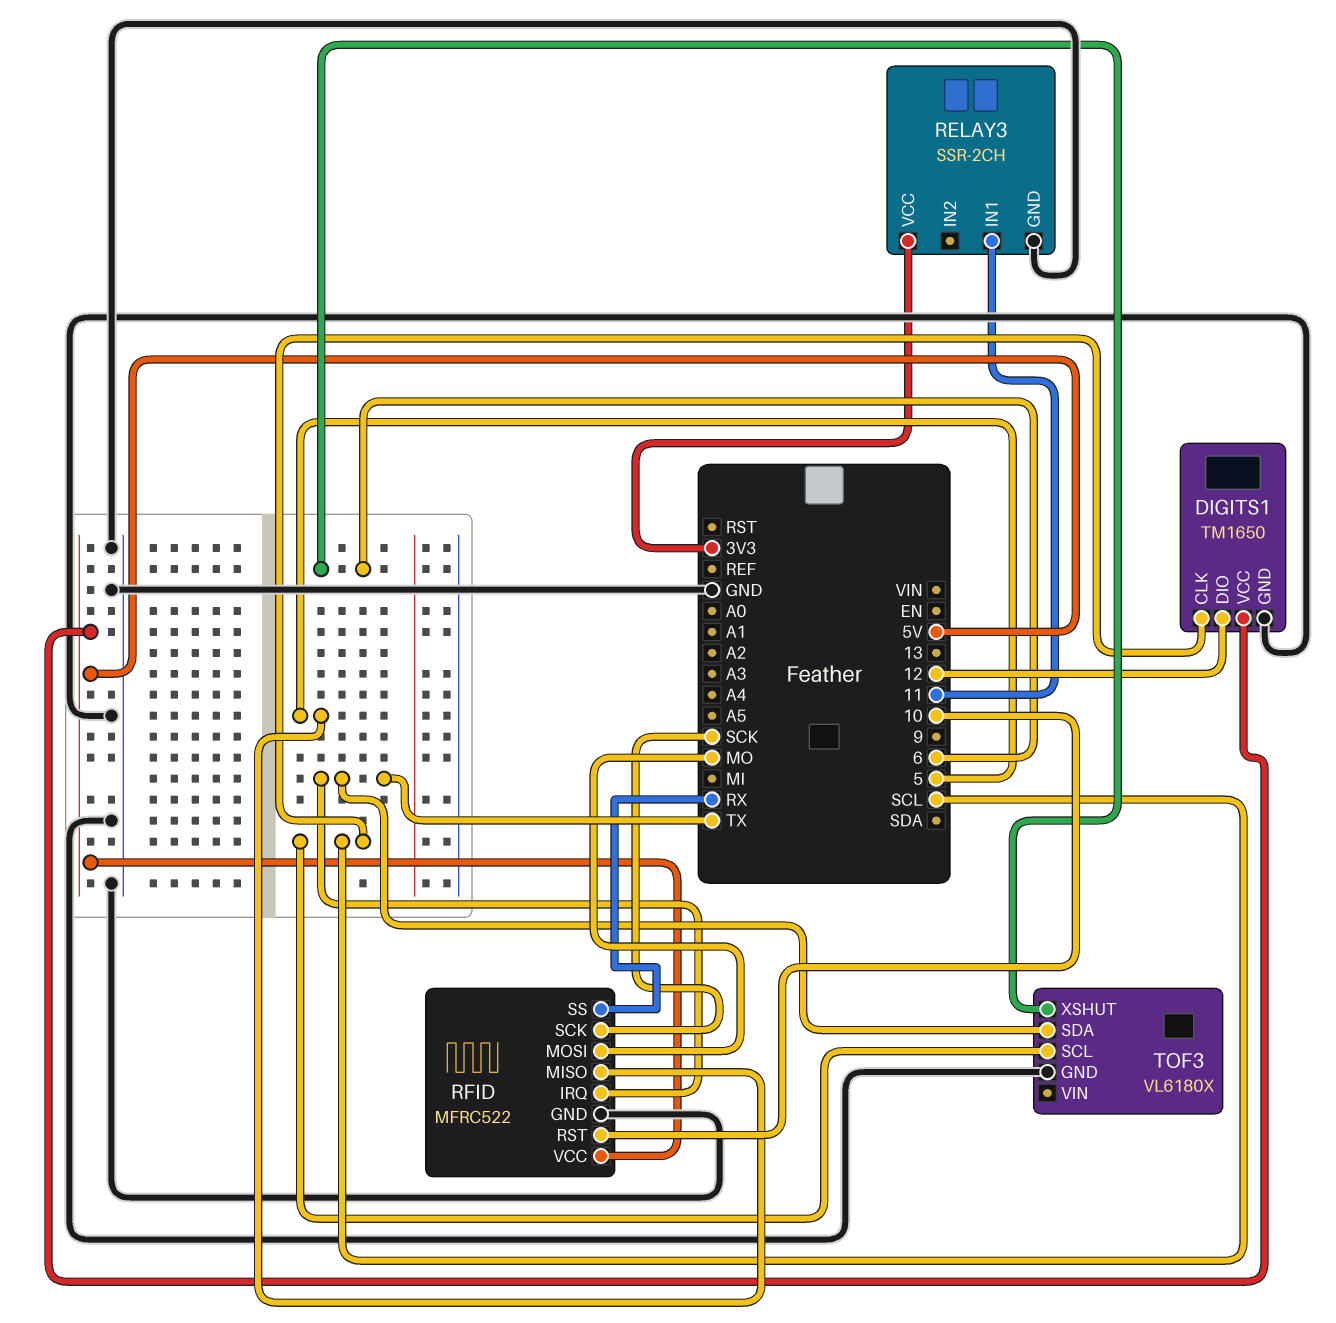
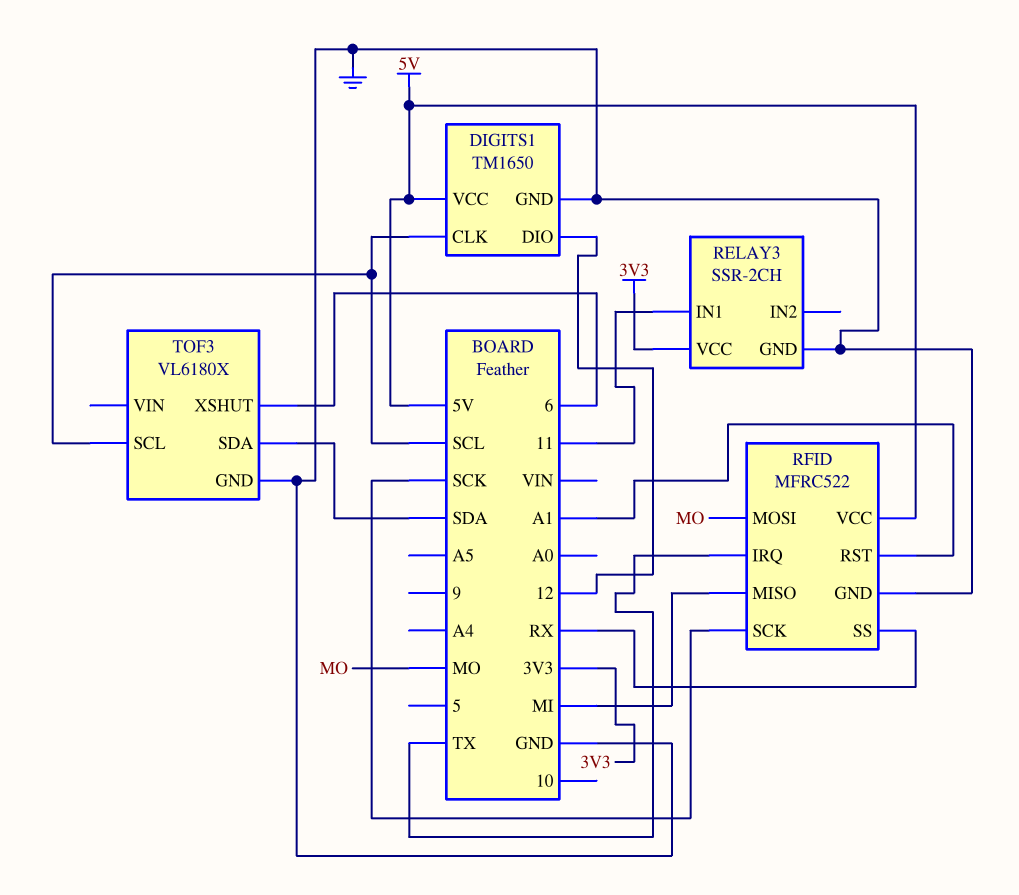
RFID pin MISO: 5 -> MI
RFID pin RST: 10 -> A1
TOF3 pin SDA: TX -> SDA

